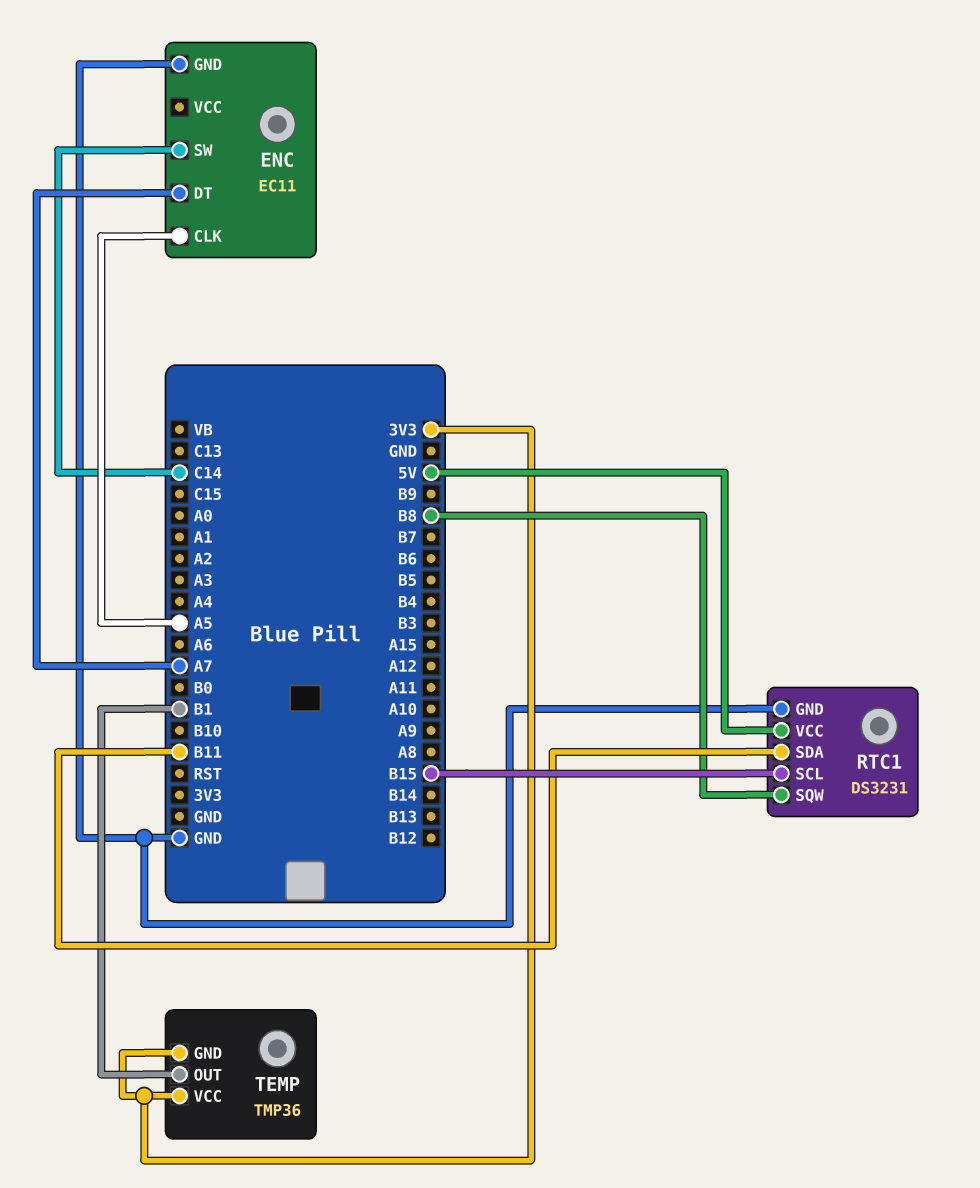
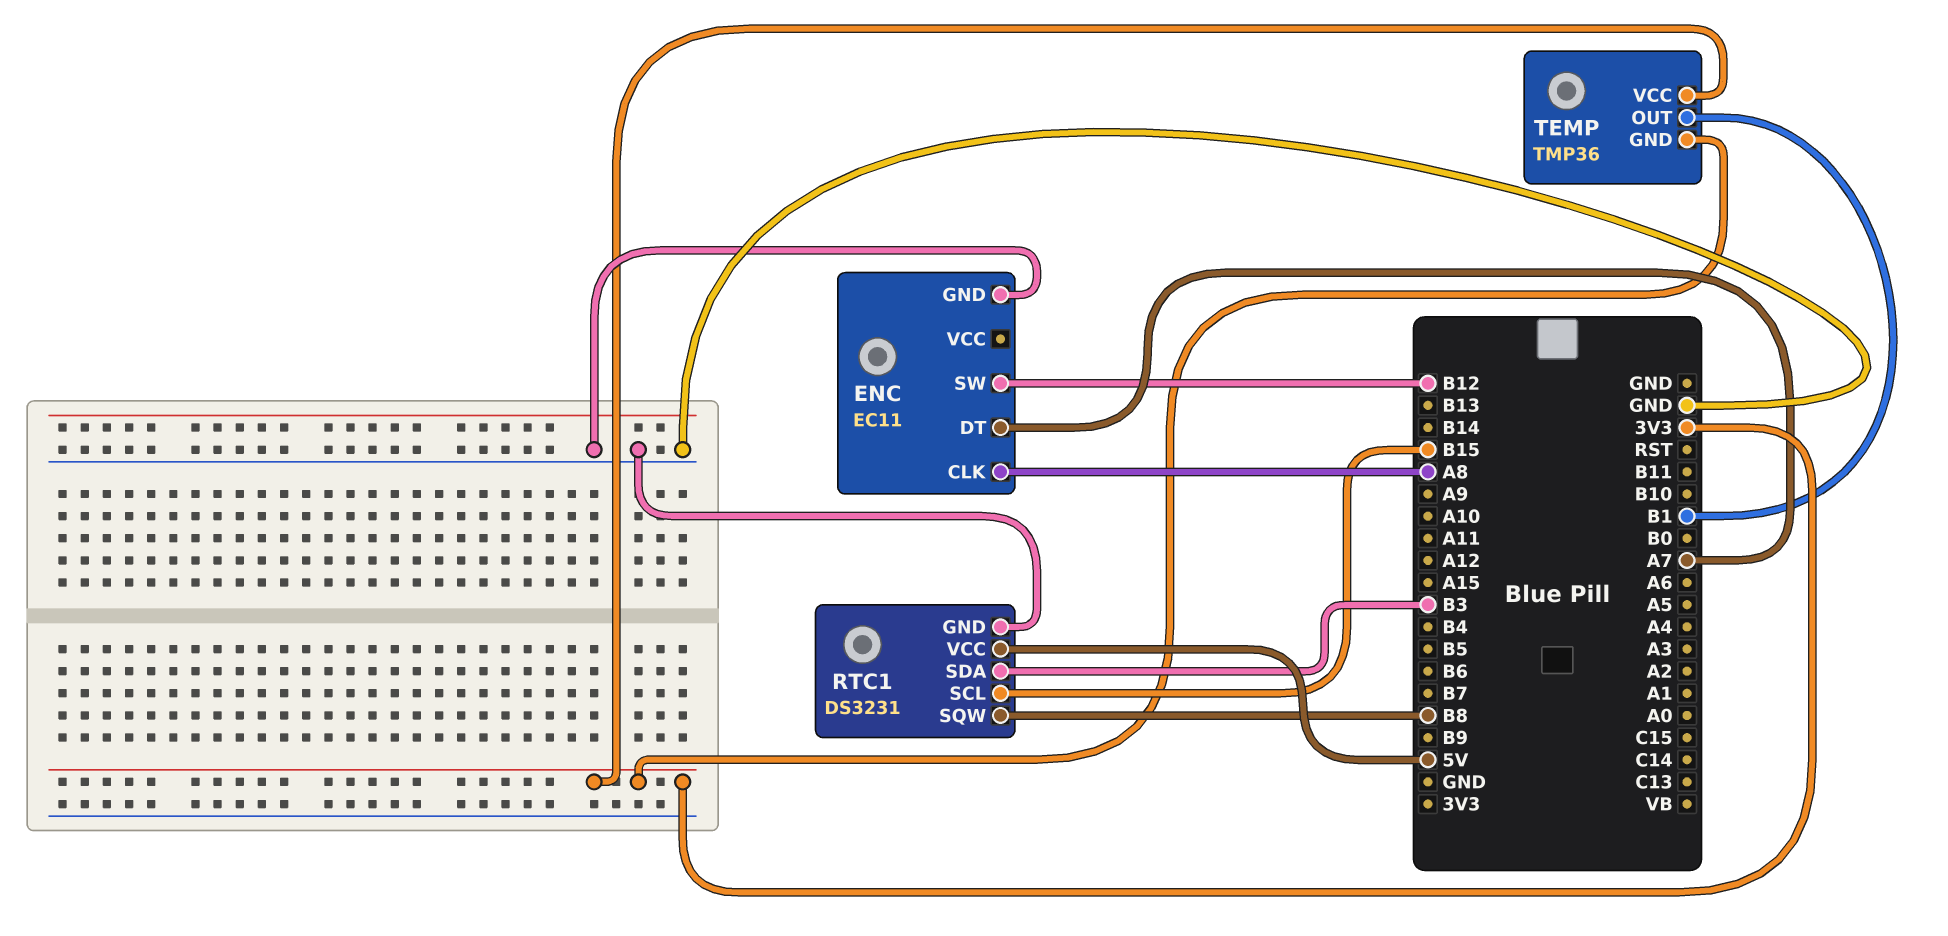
ENC pin CLK: A5 -> A8
ENC pin SW: C14 -> B12
RTC1 pin SDA: B11 -> B3

